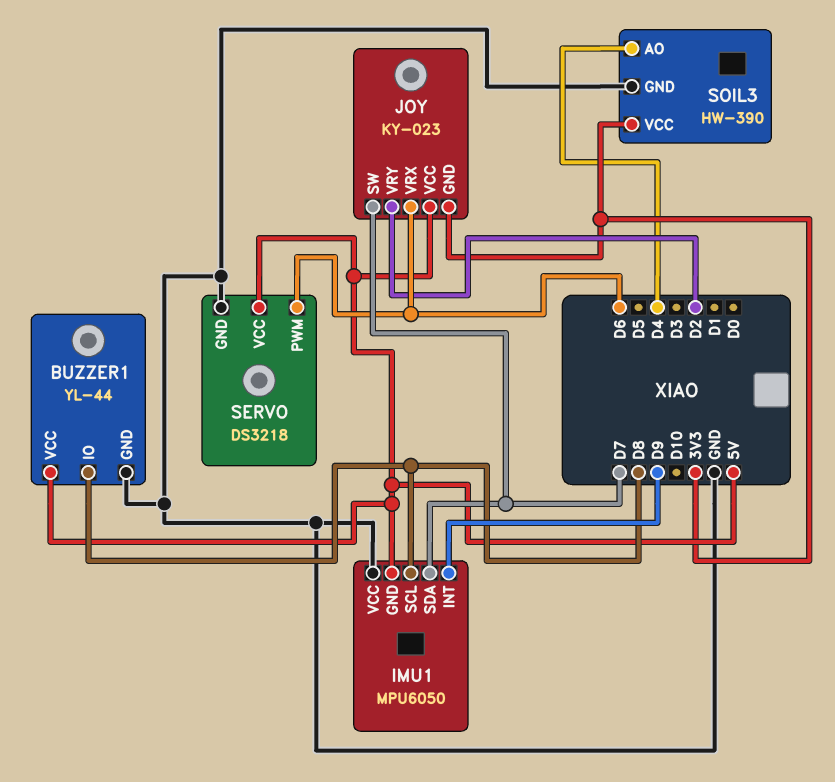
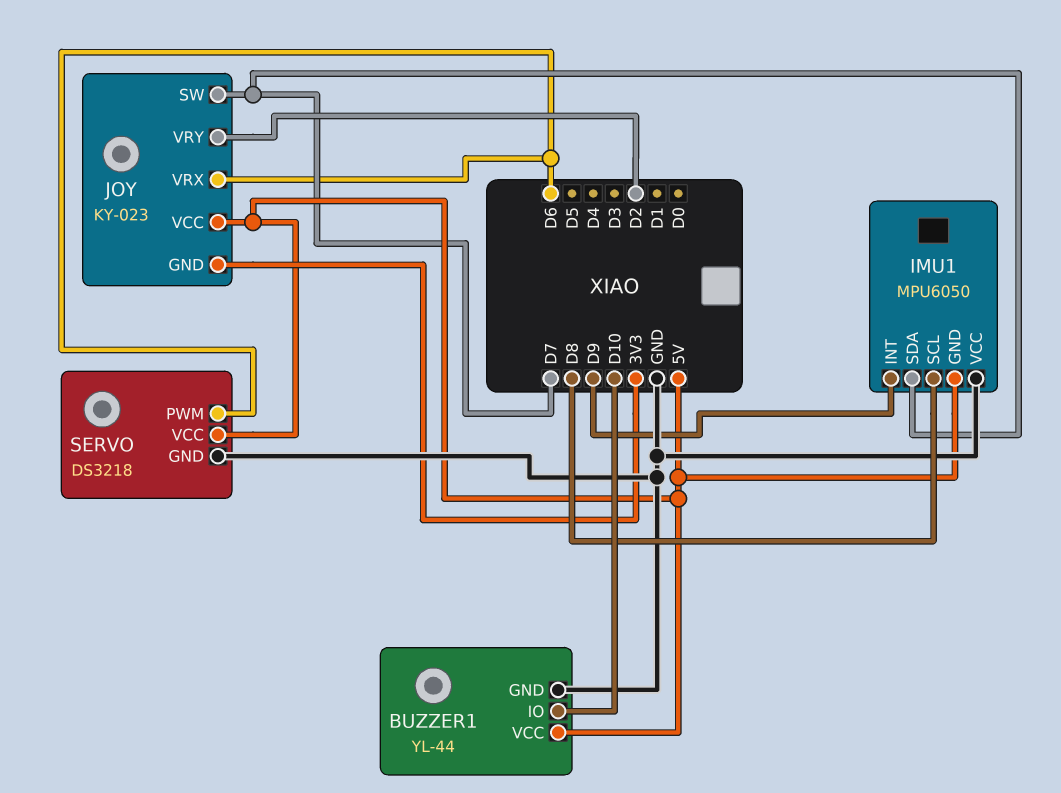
BUZZER1 pin IO: D8 -> D10
SOIL3: HW-390 -> none
SOIL3 pin AO: D4 -> none
SOIL3 pin GND: GND -> none
SOIL3 pin VCC: 3V3 -> none

